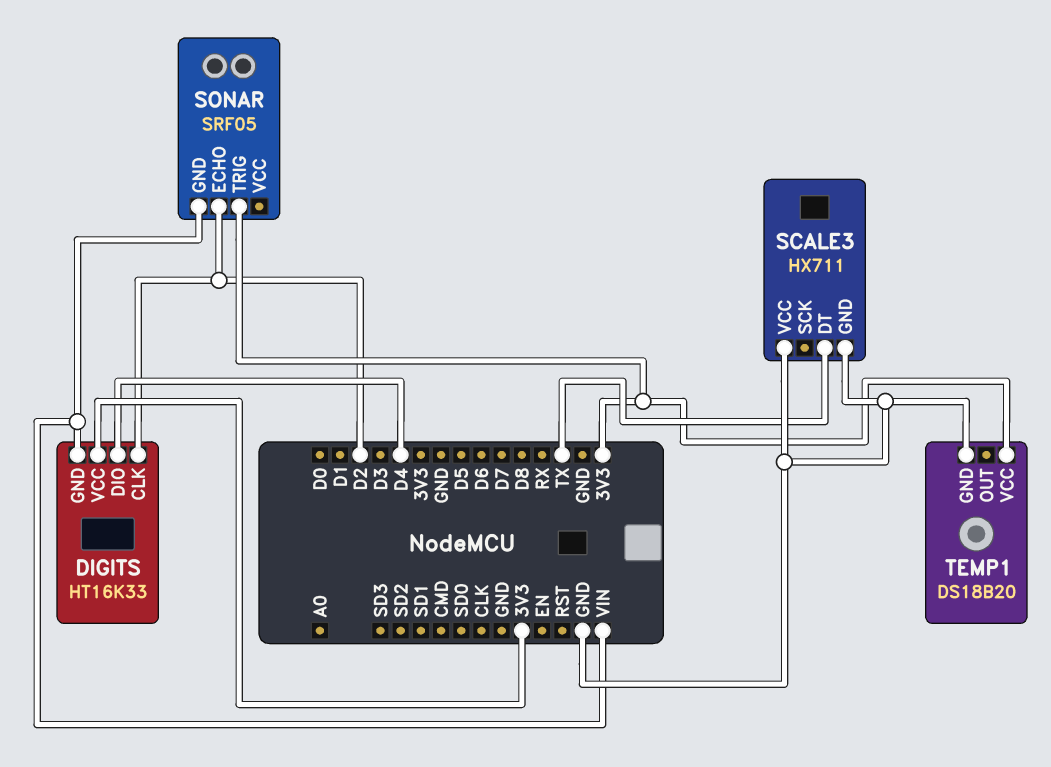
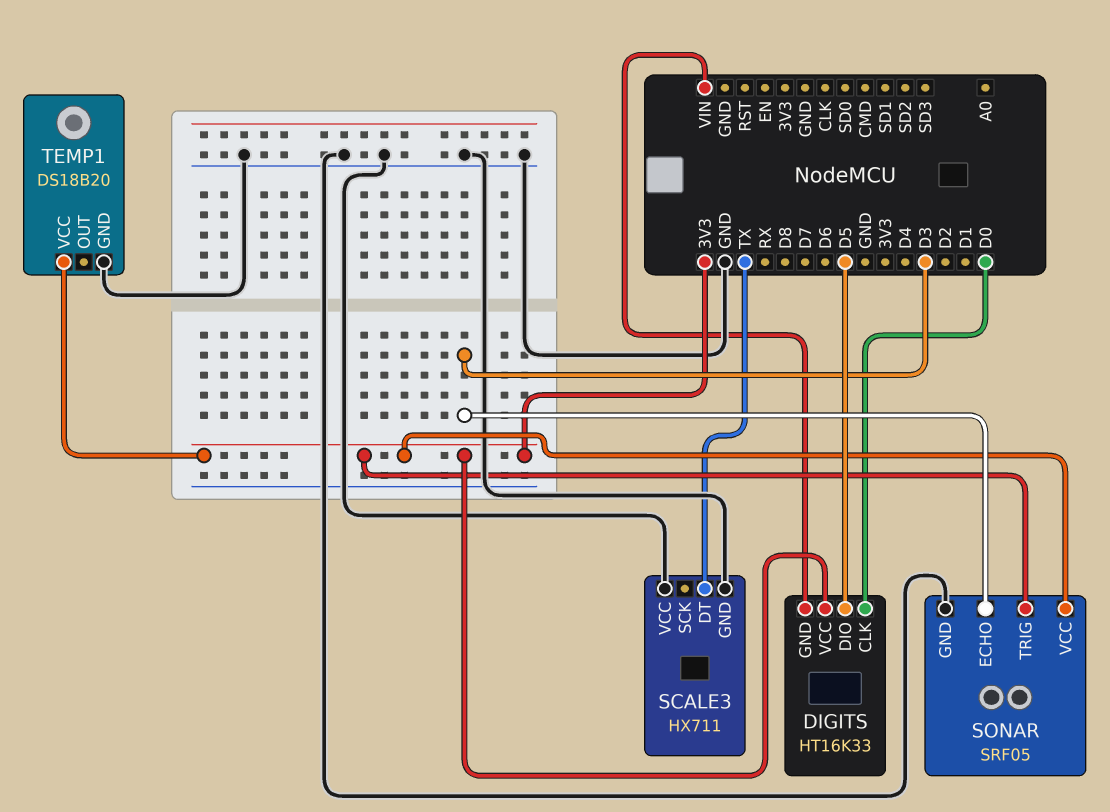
DIGITS pin CLK: D2 -> D0
DIGITS pin DIO: D4 -> D5
SONAR pin ECHO: D2 -> D3
SONAR pin GND: VIN -> GND
SONAR pin VCC: none -> 3V3

